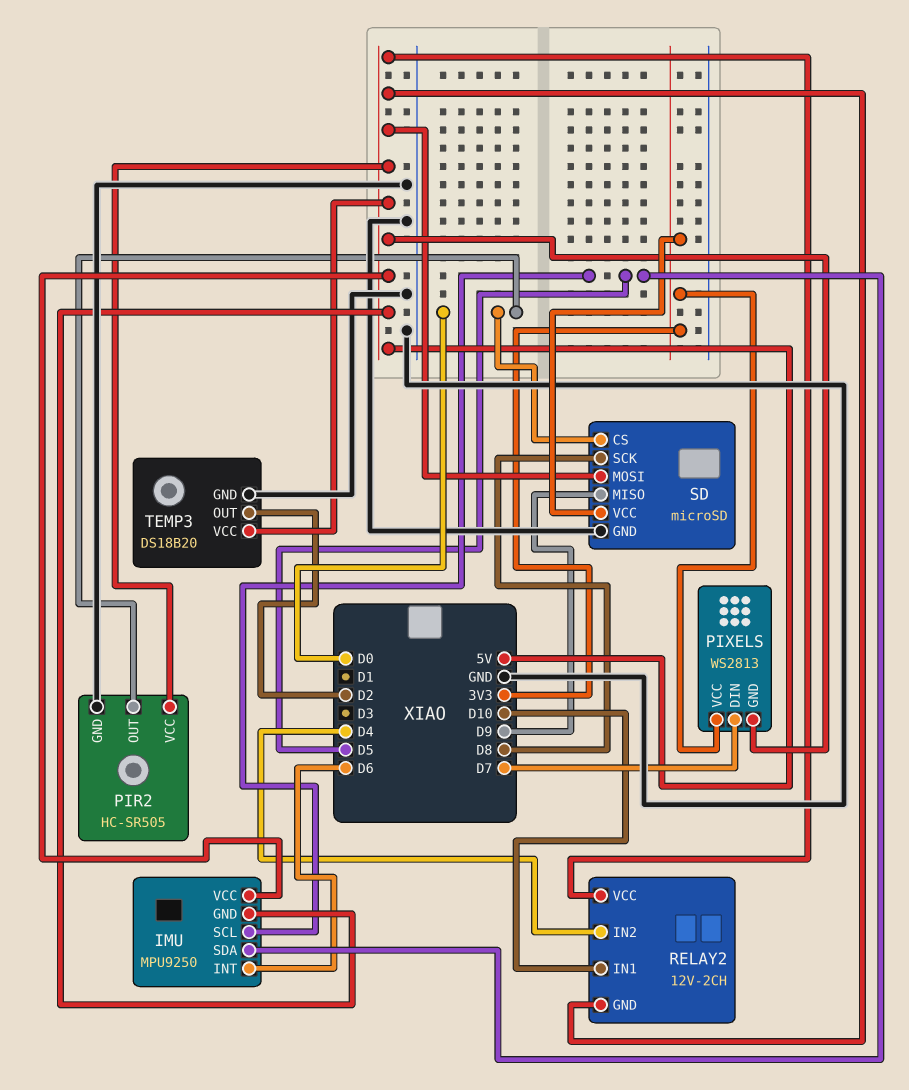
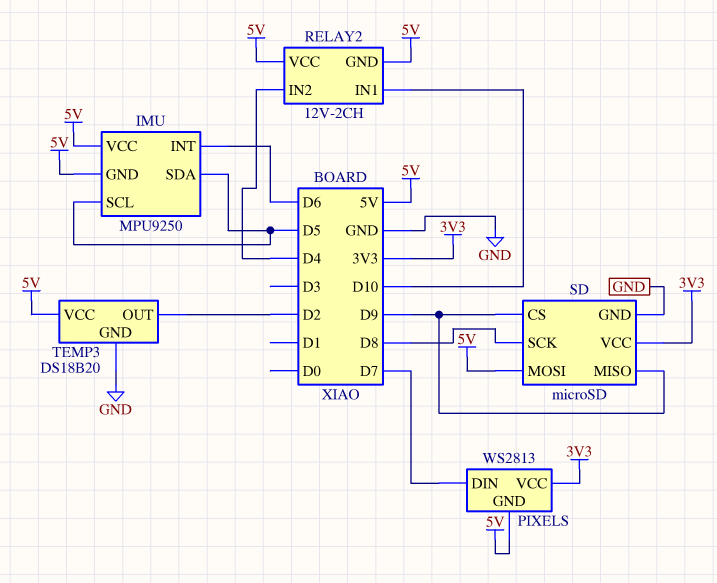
PIR2: HC-SR505 -> none
PIR2 pin GND: GND -> none
PIR2 pin OUT: D0 -> none
PIR2 pin VCC: 5V -> none
SD pin CS: D0 -> D9

